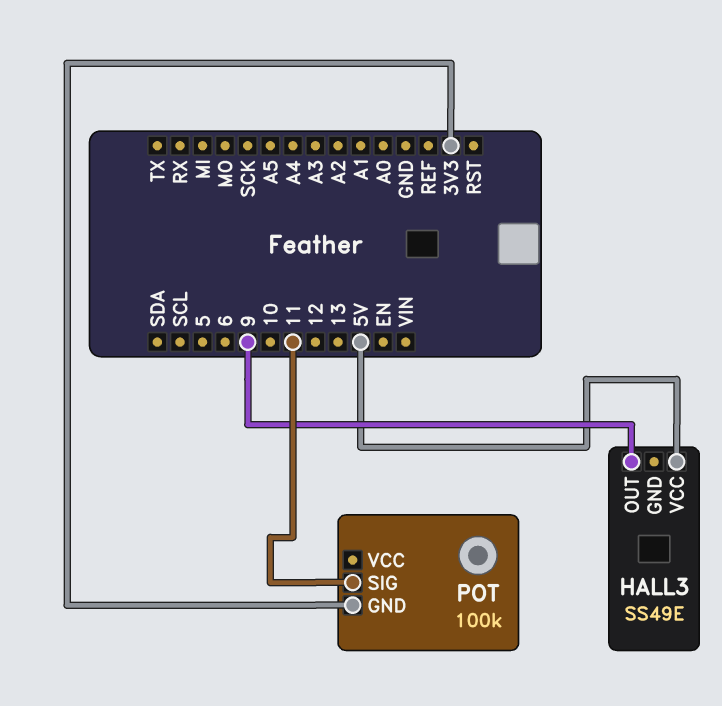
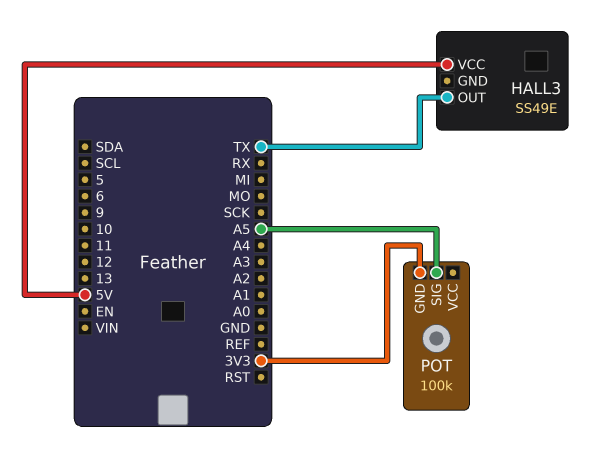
HALL3 pin OUT: 9 -> TX
POT pin SIG: 11 -> A5

